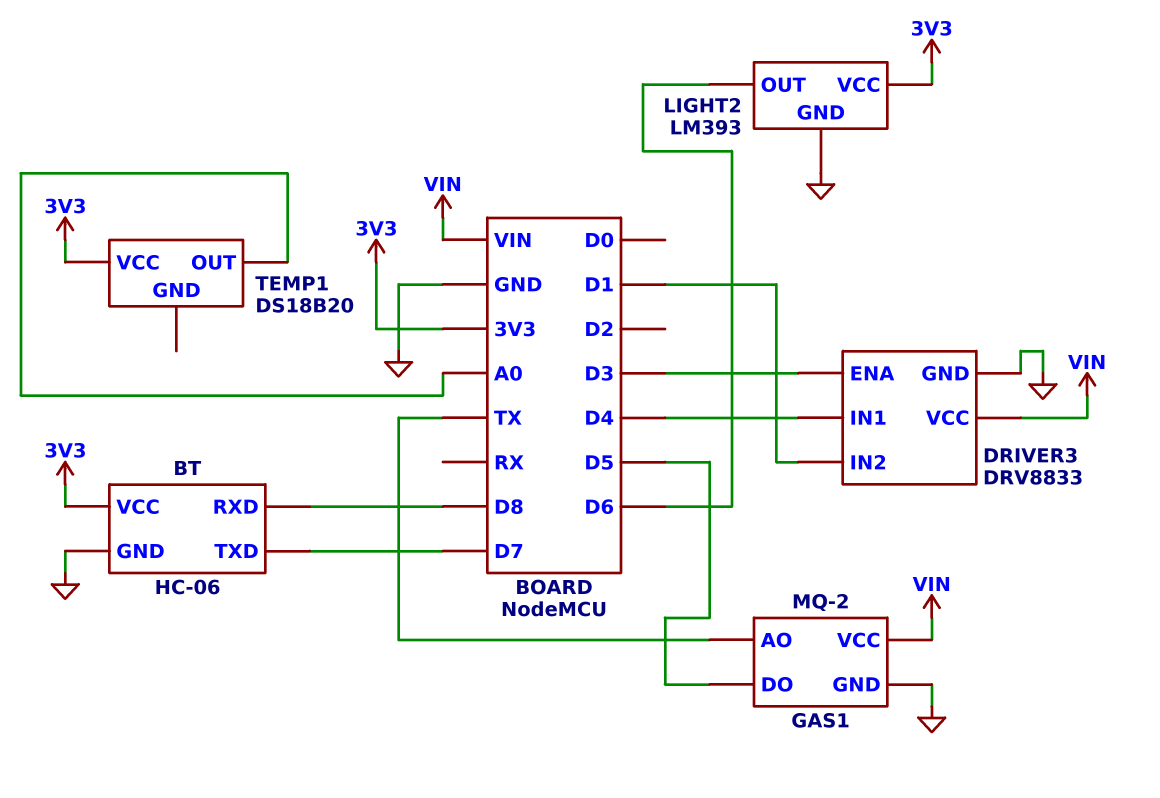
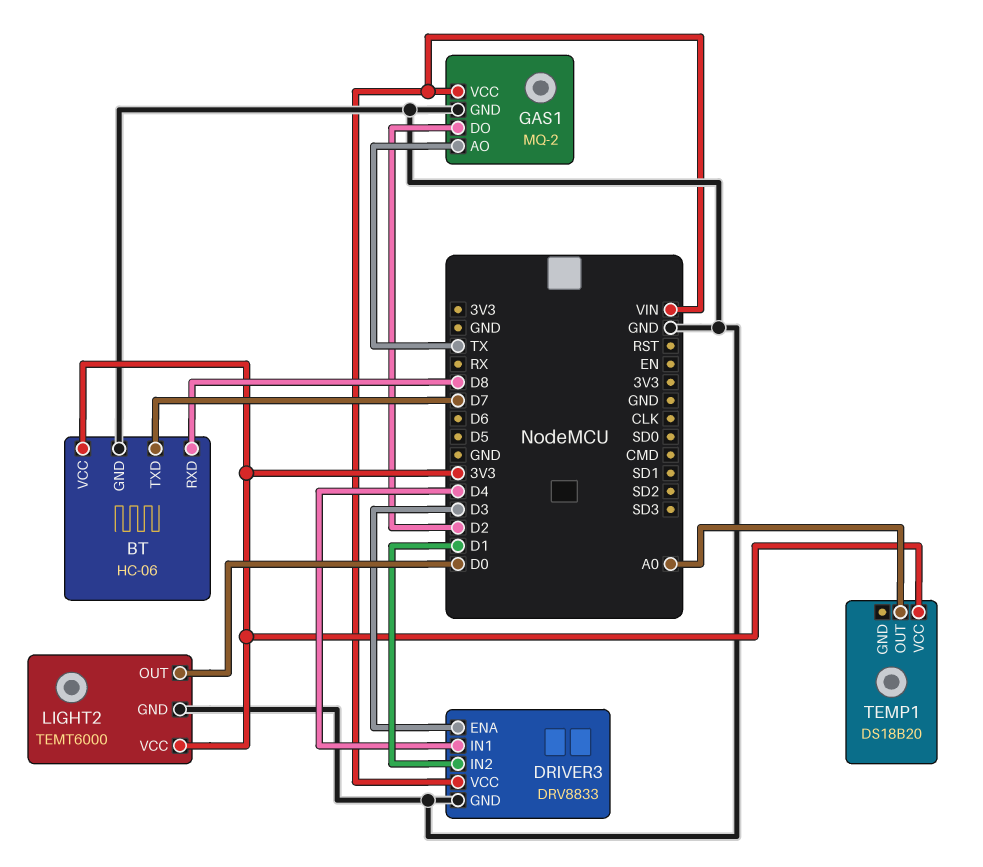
GAS1 pin DO: D5 -> D2
LIGHT2: LM393 -> TEMT6000
LIGHT2 pin OUT: D6 -> D0

